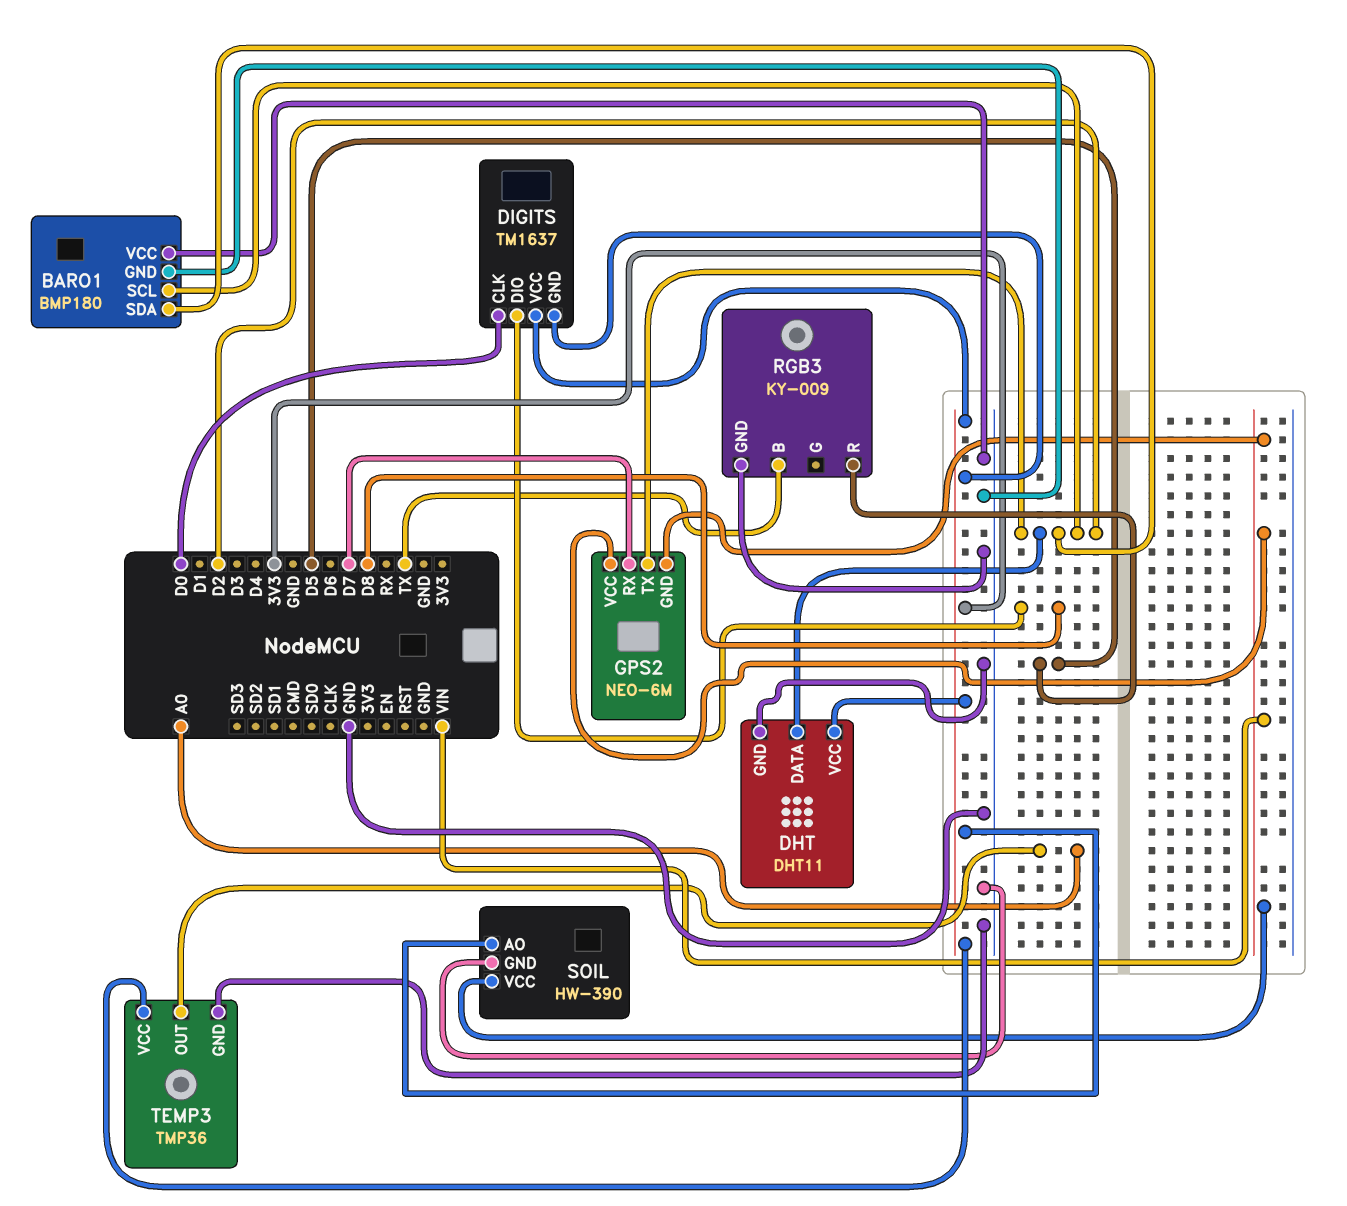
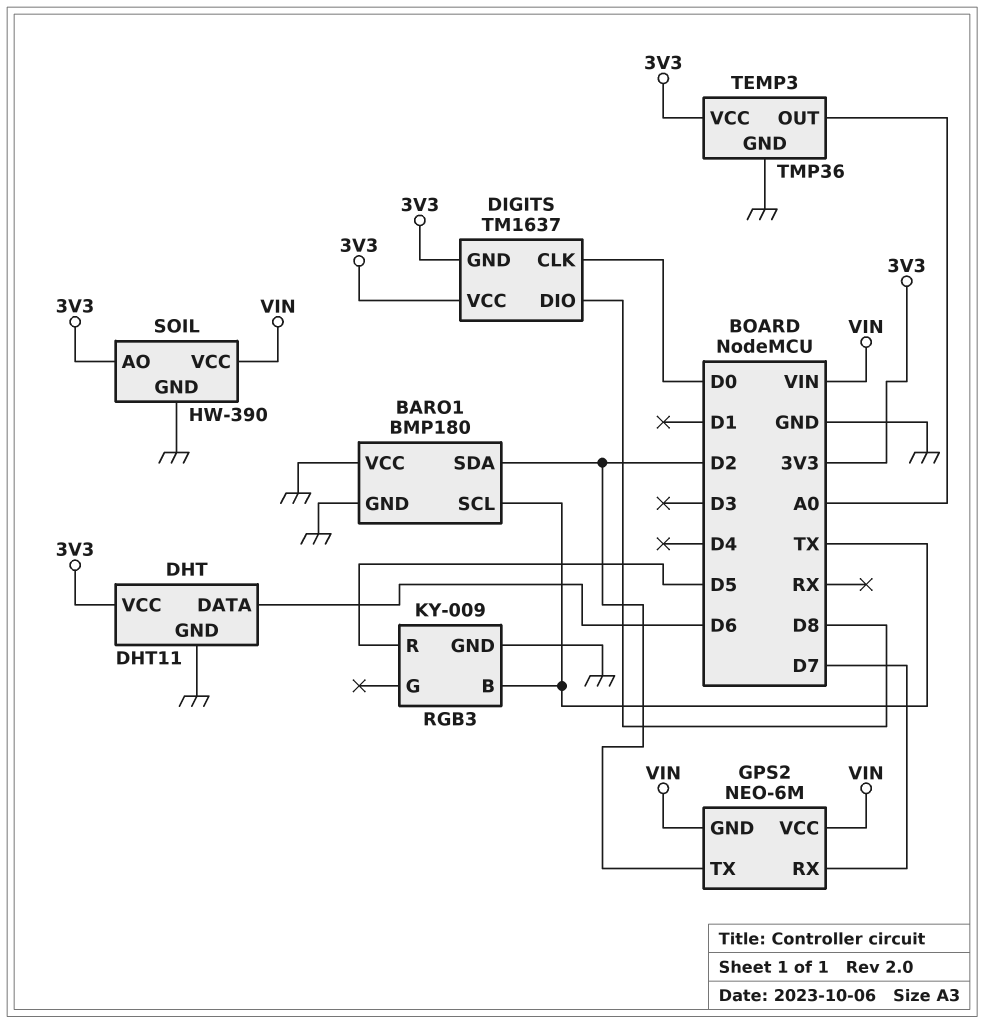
BARO1 pin SCL: D2 -> TX
DHT pin DATA: D2 -> D6

